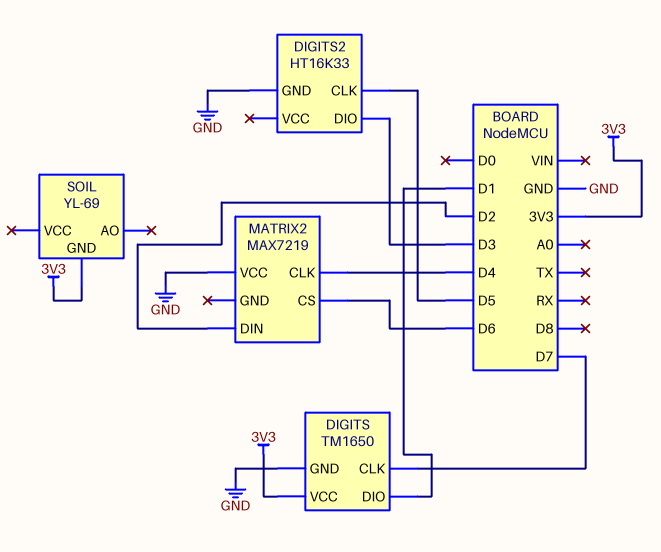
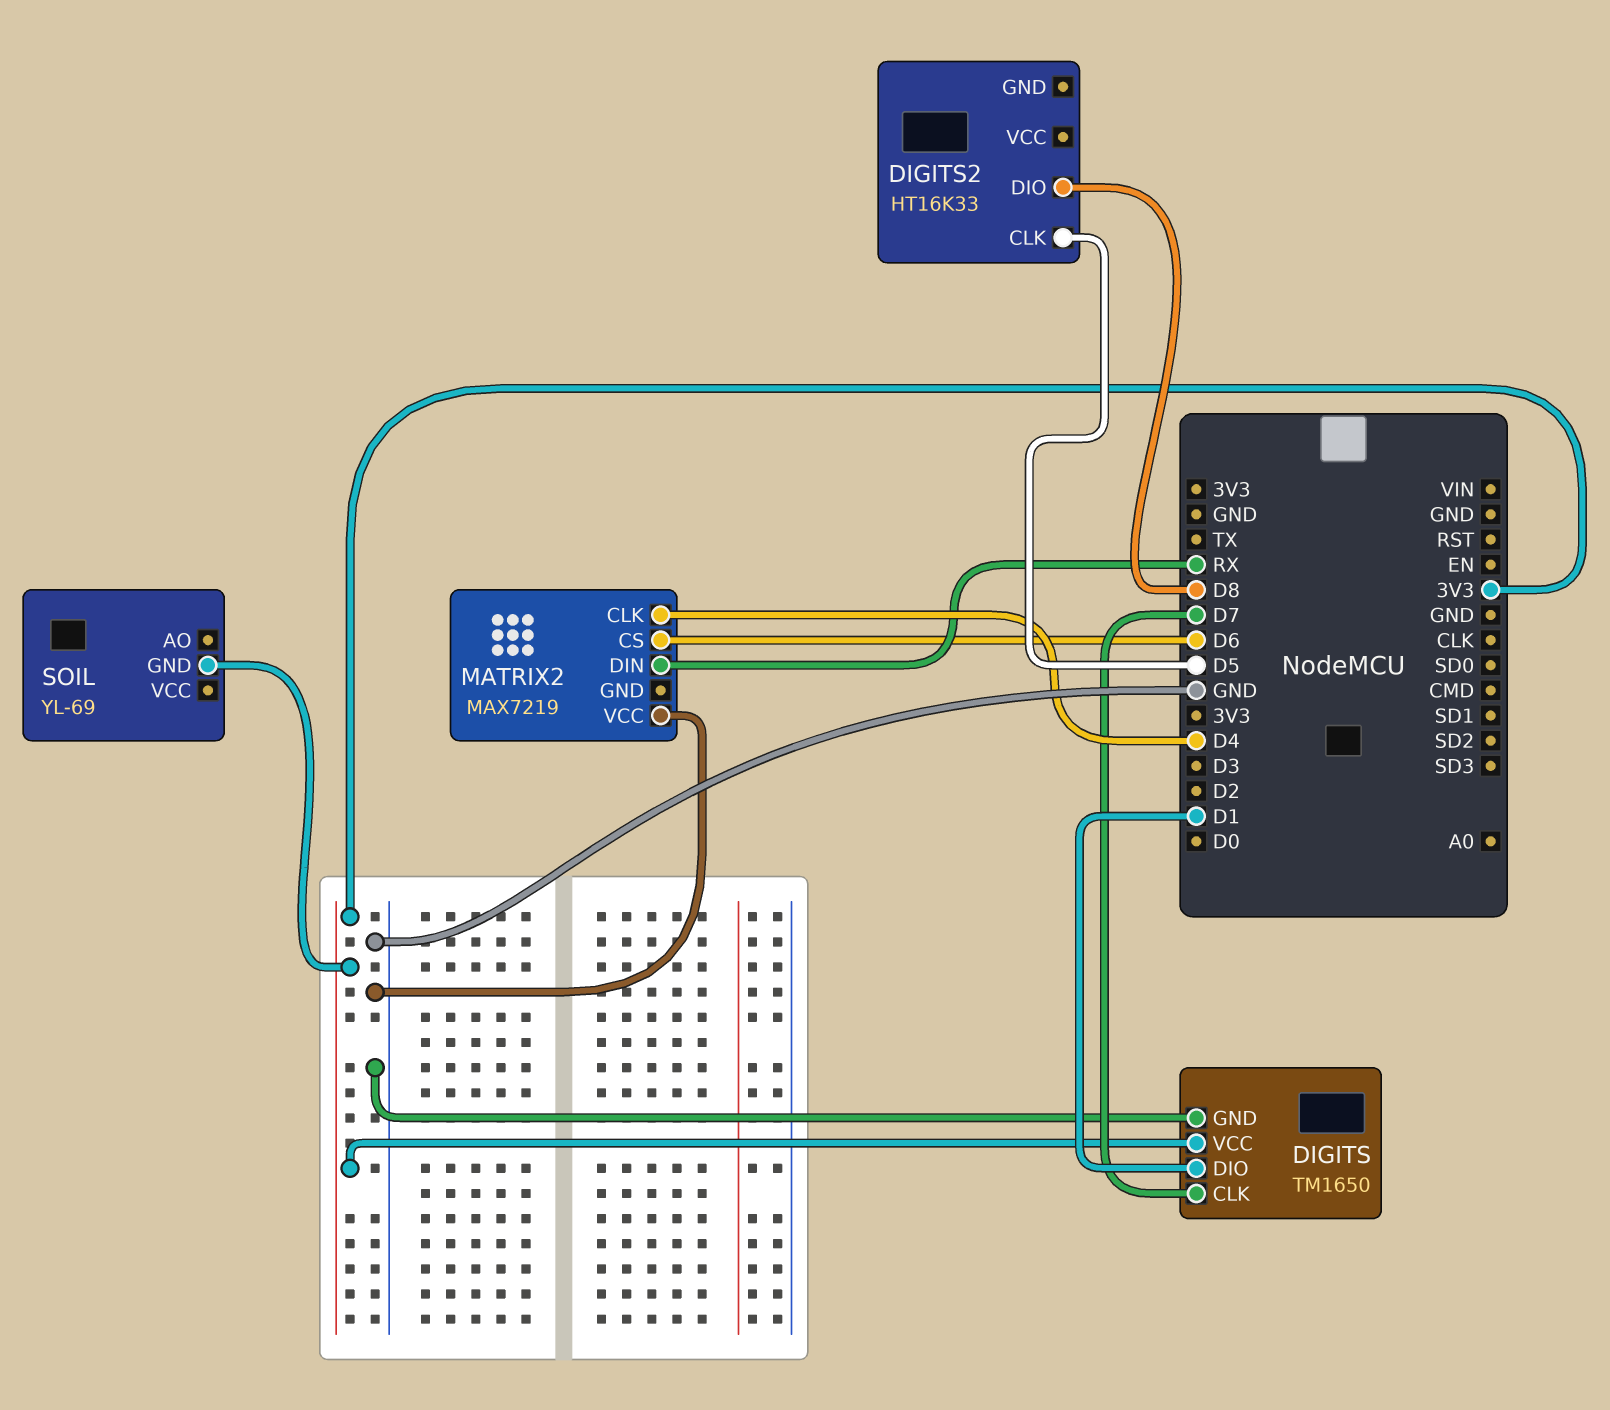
DIGITS2 pin DIO: D3 -> D8
DIGITS2 pin GND: GND -> none
MATRIX2 pin DIN: D2 -> RX

